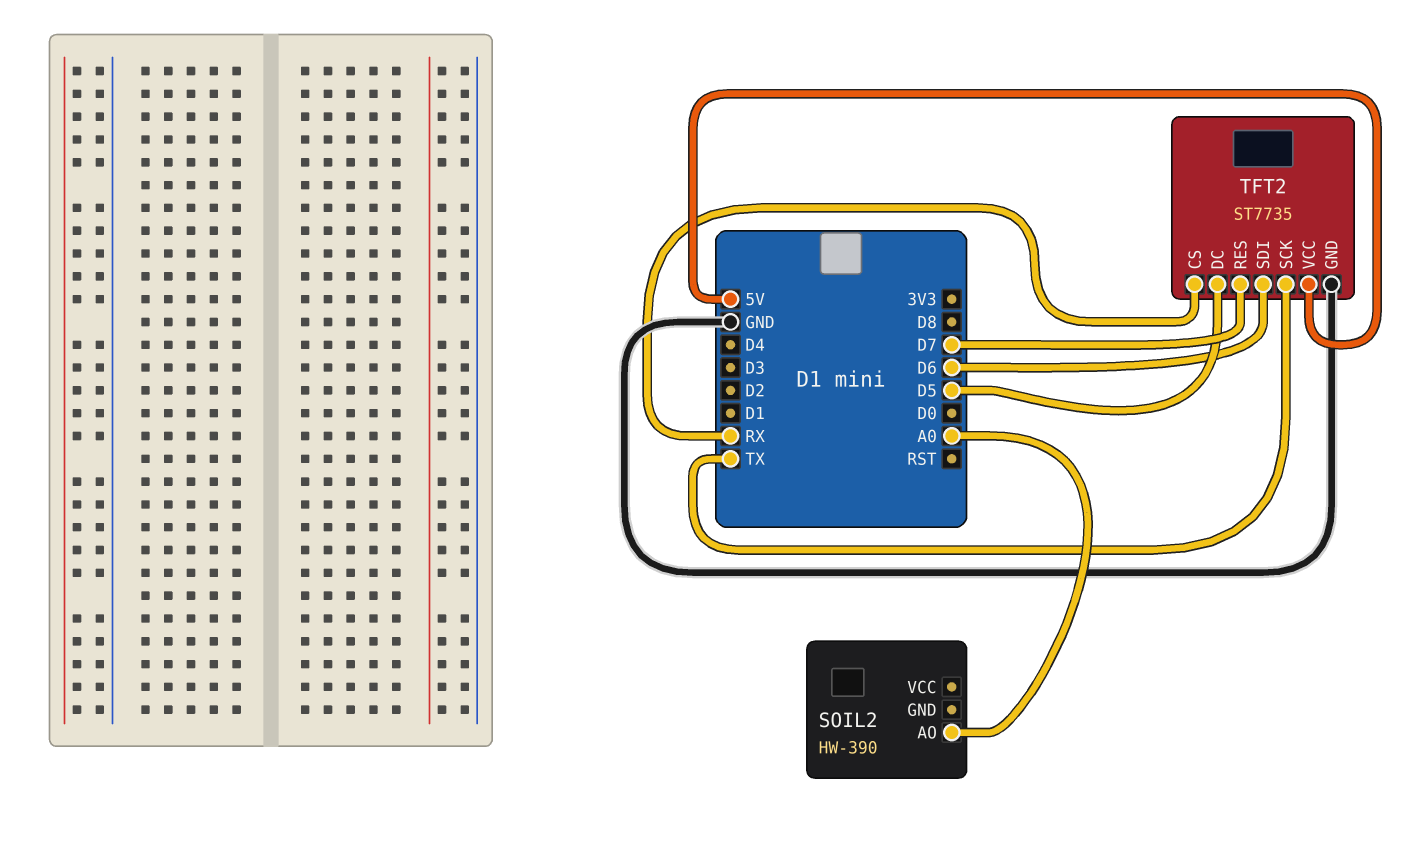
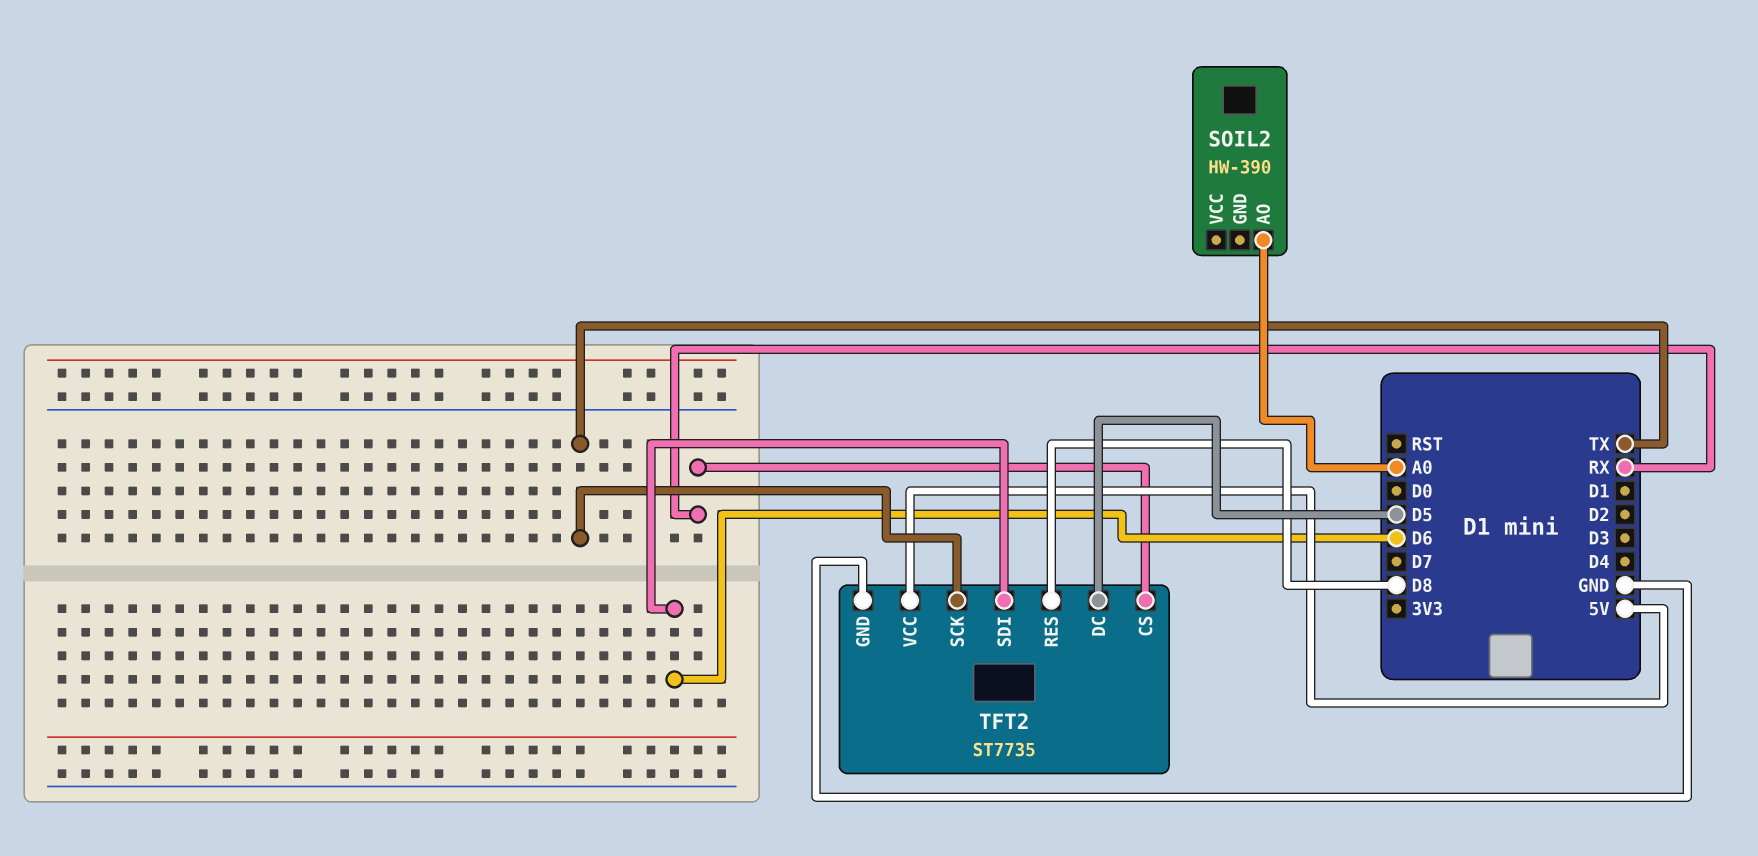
TFT2 pin RES: D7 -> D8

